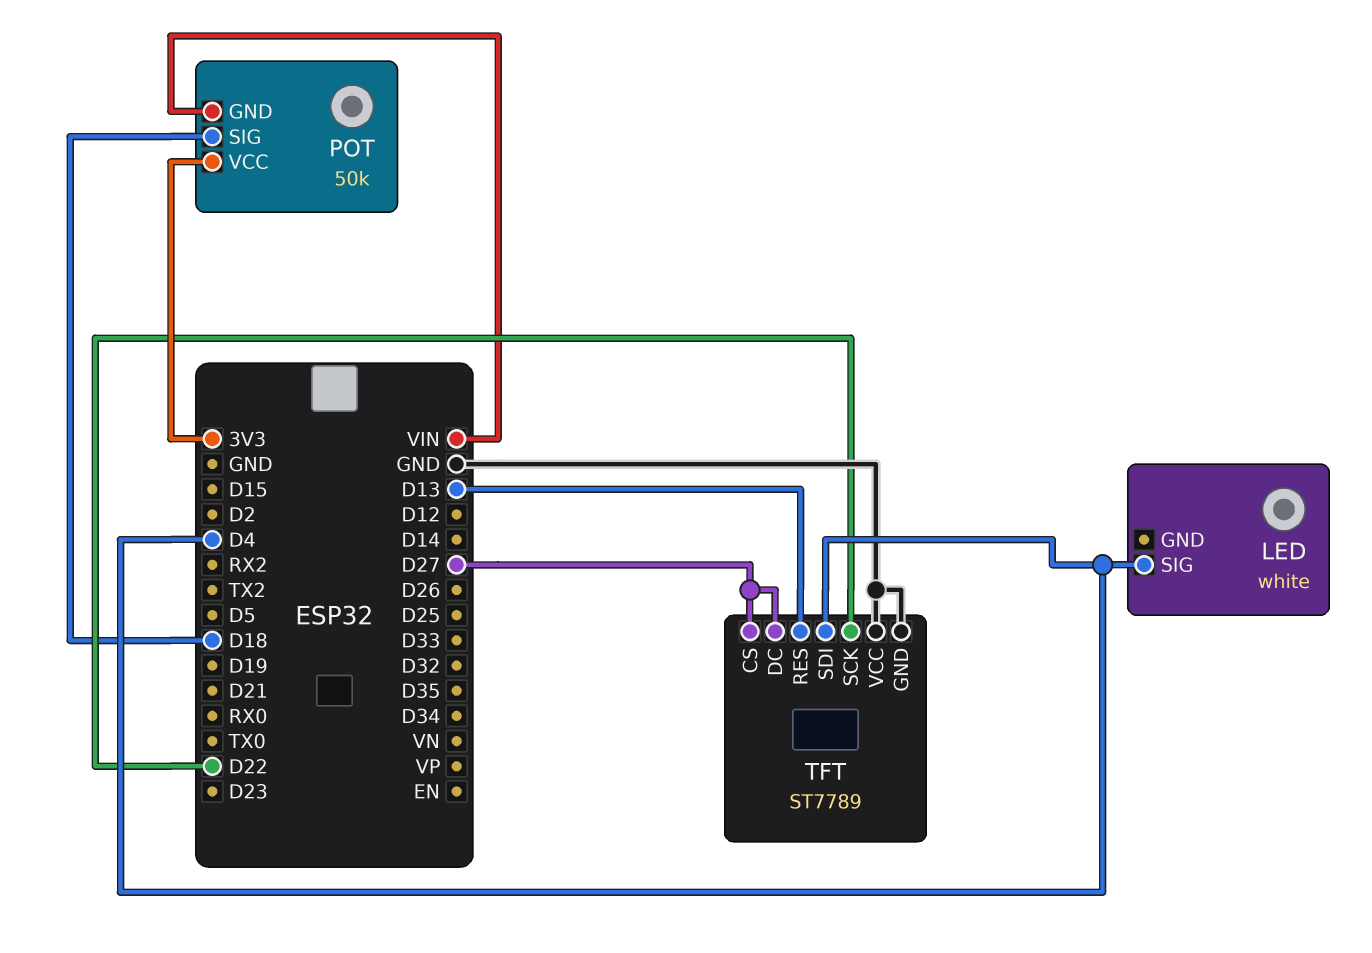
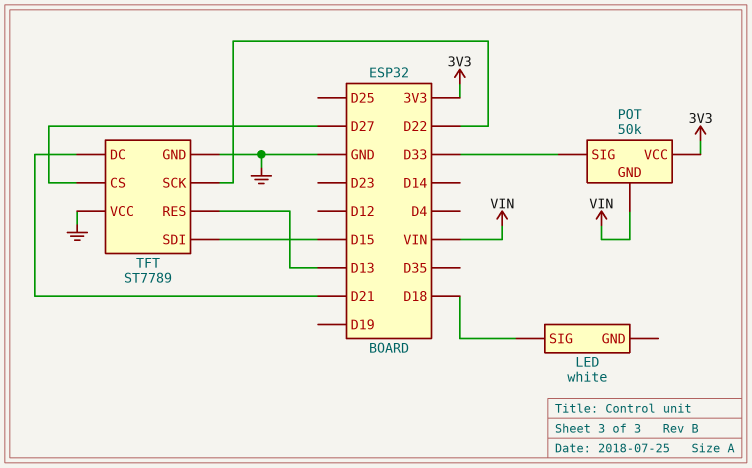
LED pin SIG: D4 -> D18
POT pin SIG: D18 -> D33
TFT pin DC: D27 -> D21
TFT pin SDI: D4 -> D15

